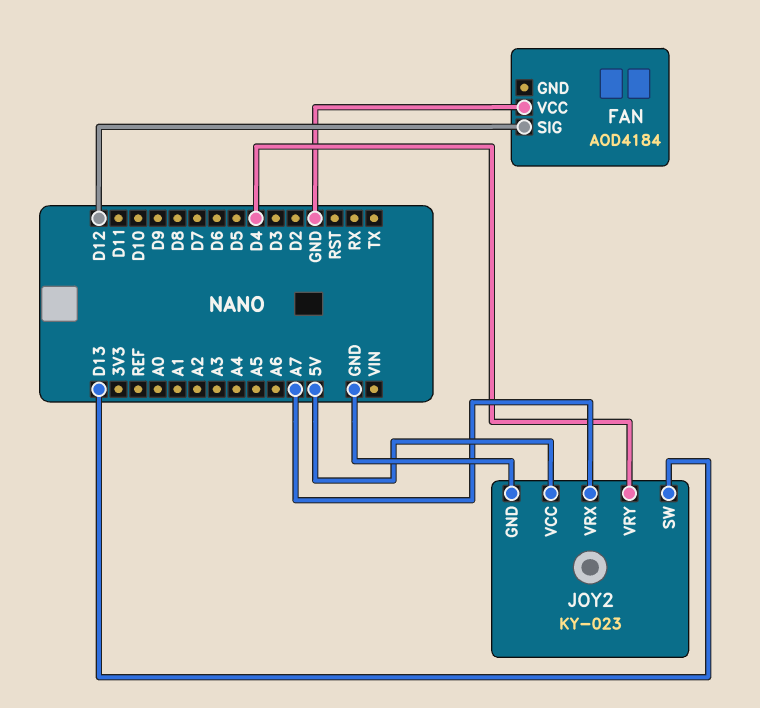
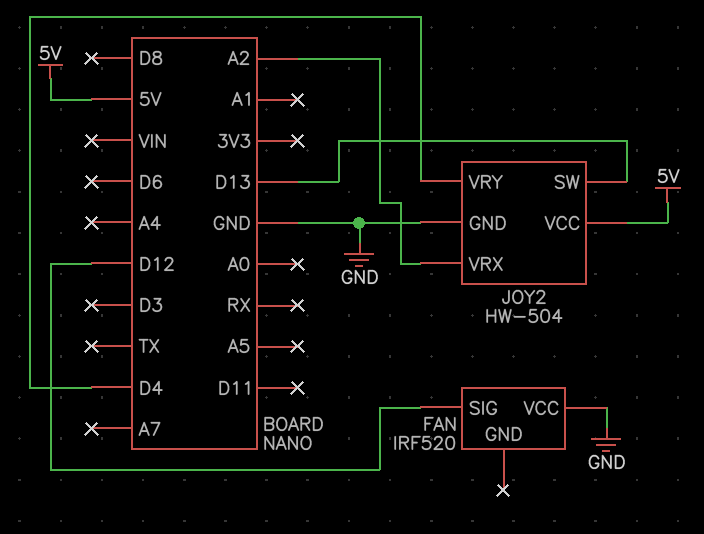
FAN: AOD4184 -> IRF520
JOY2: KY-023 -> HW-504
JOY2 pin VRX: A7 -> A2

